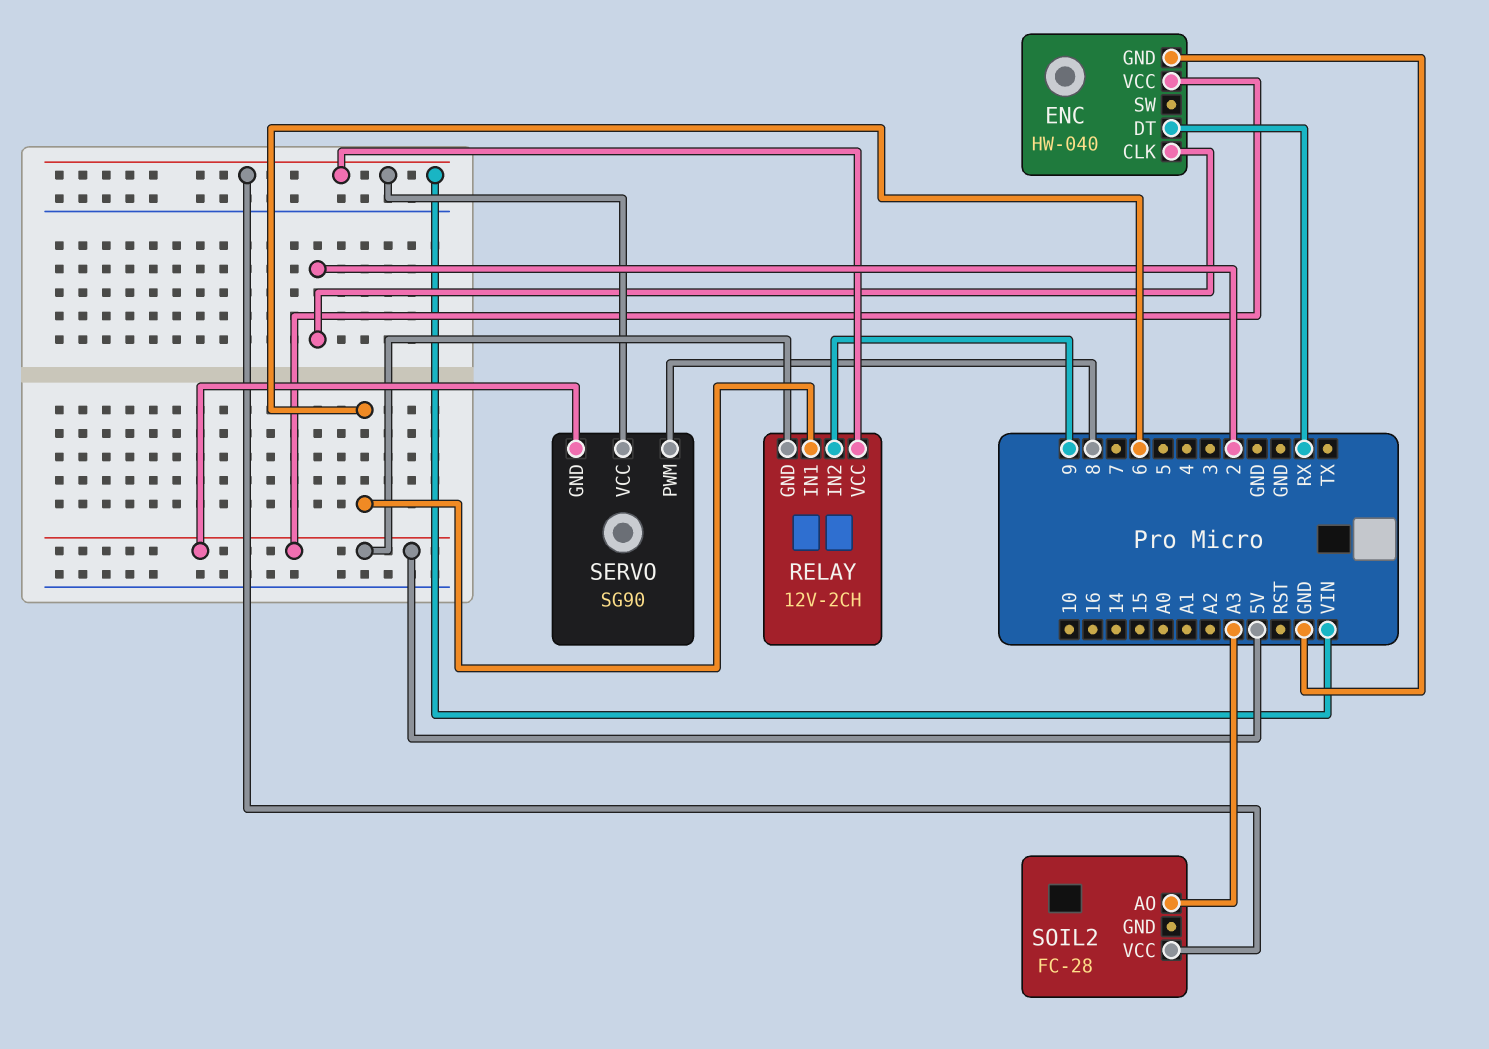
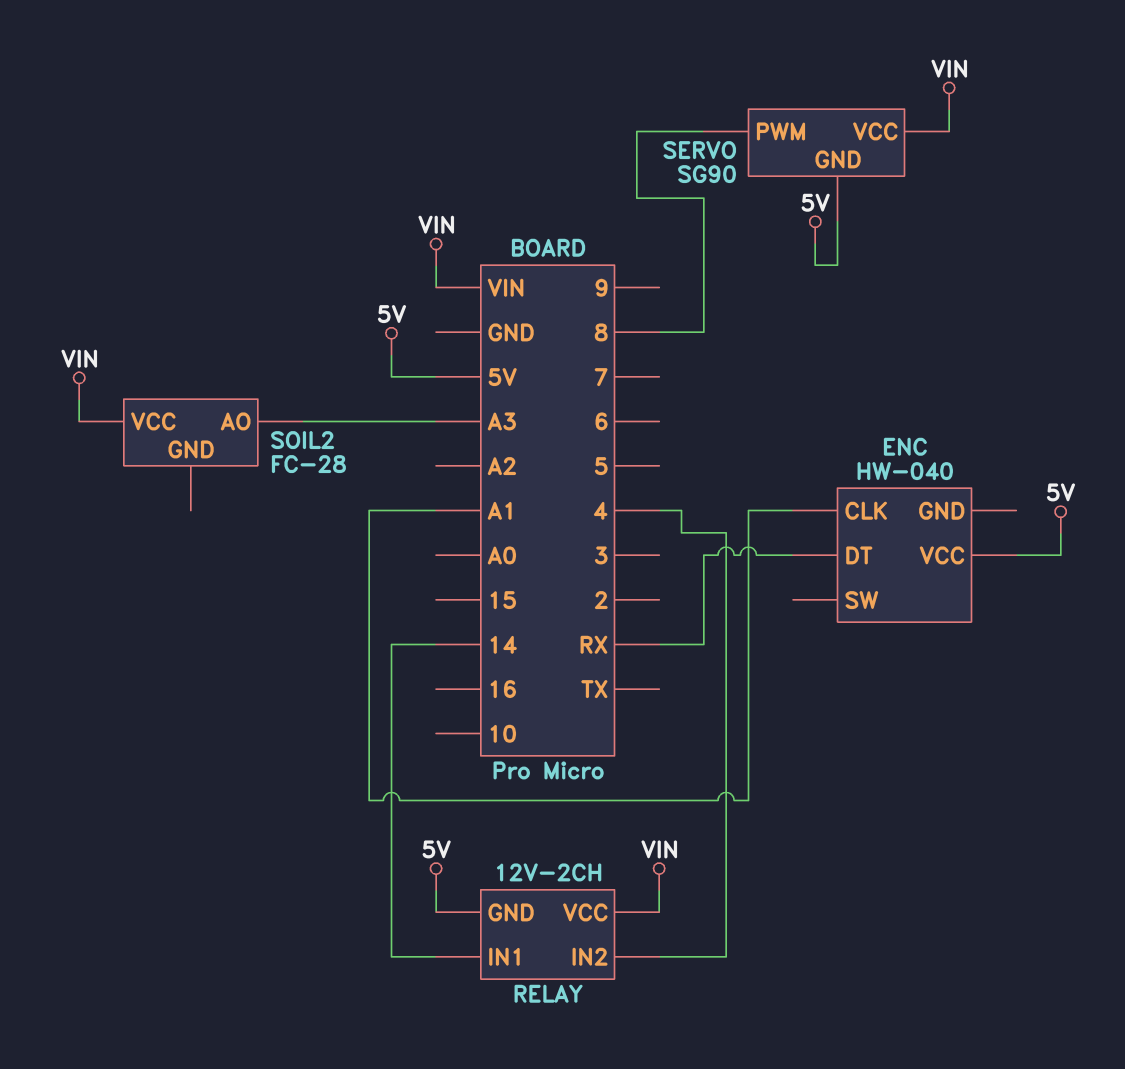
ENC pin CLK: 2 -> A1
ENC pin GND: GND -> none
RELAY pin IN1: 6 -> 14
RELAY pin IN2: 9 -> 4

